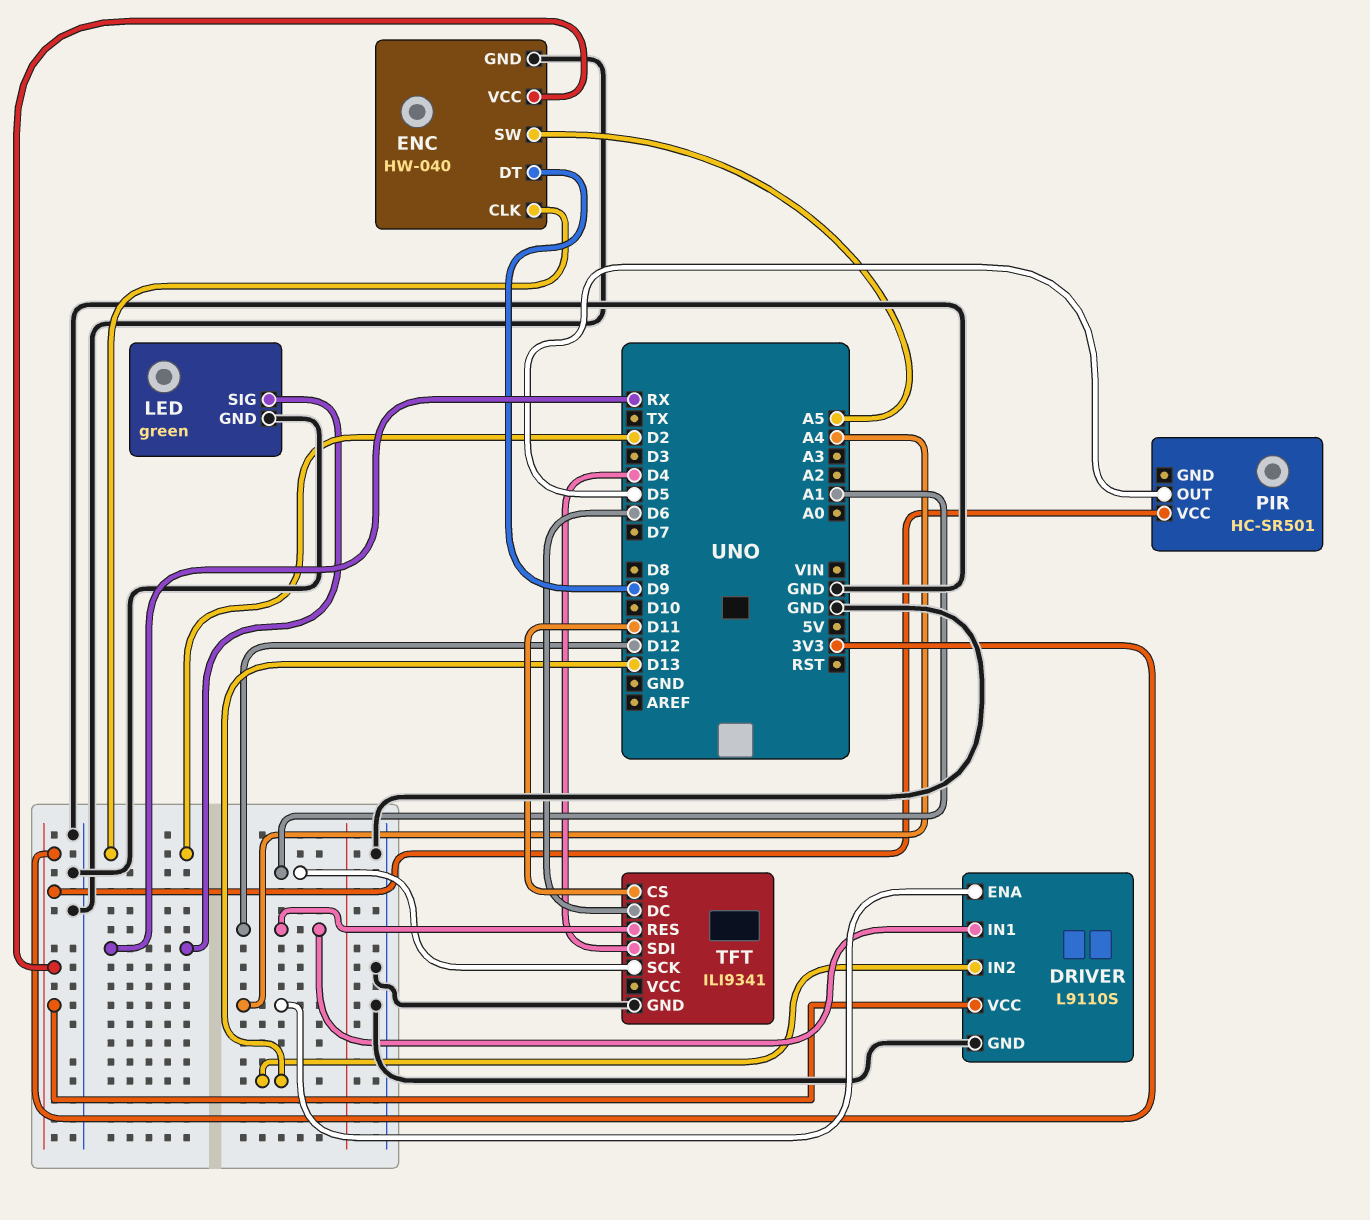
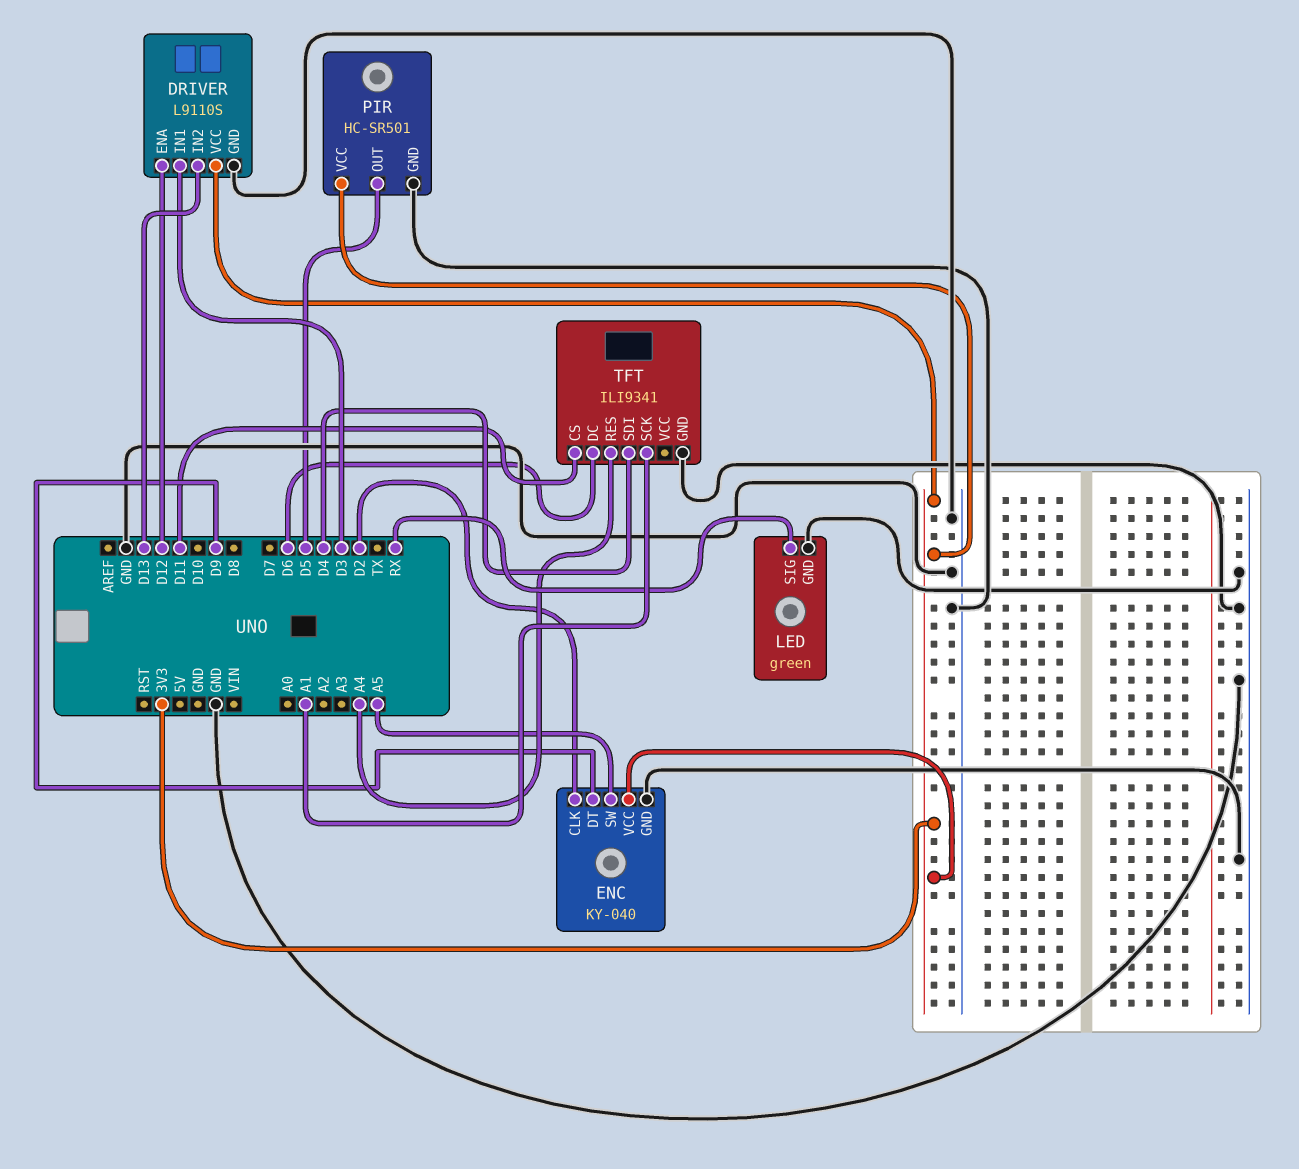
DRIVER pin ENA: A4 -> D12
DRIVER pin IN1: D12 -> D3
ENC: HW-040 -> KY-040
PIR pin GND: none -> GND
TFT pin RES: D12 -> A4

